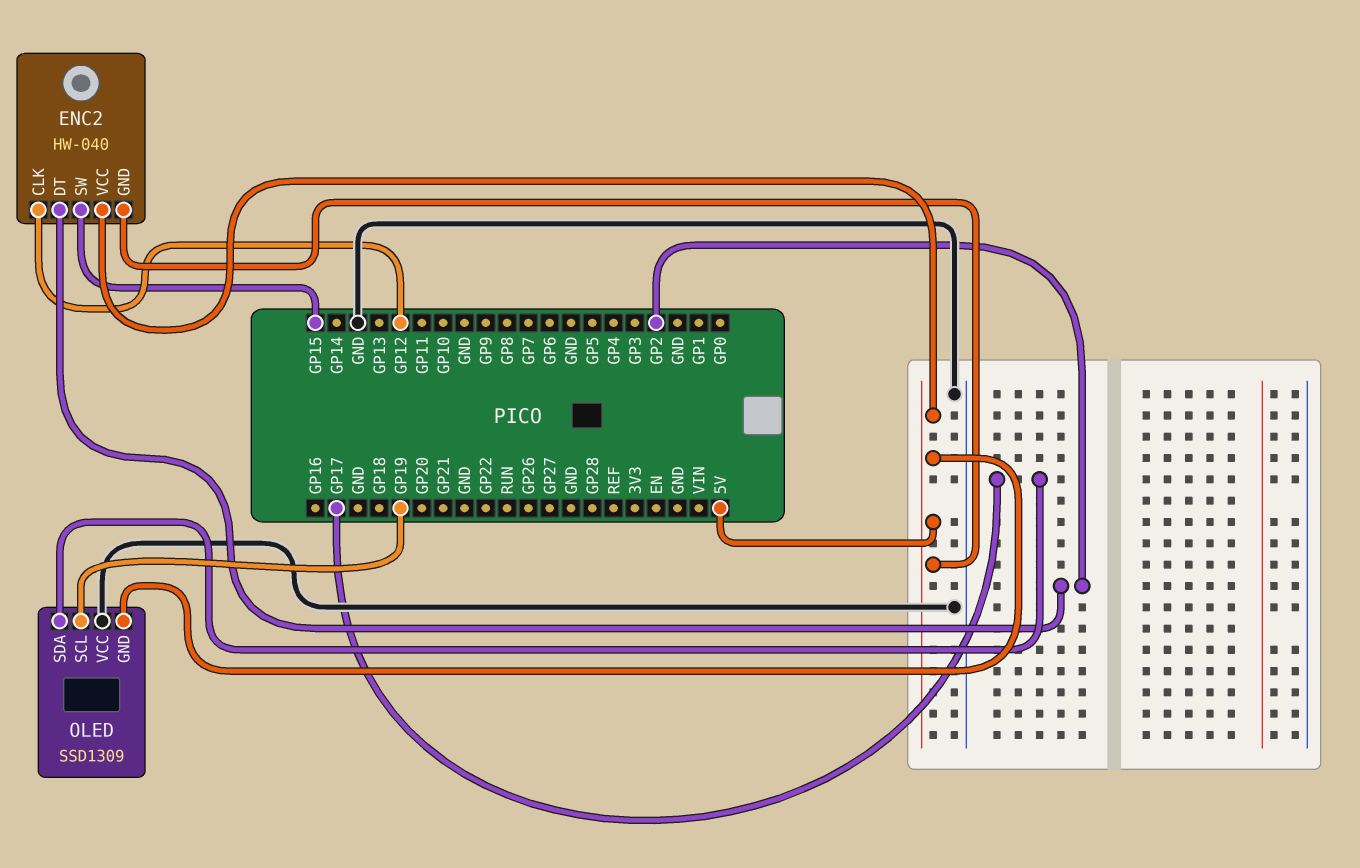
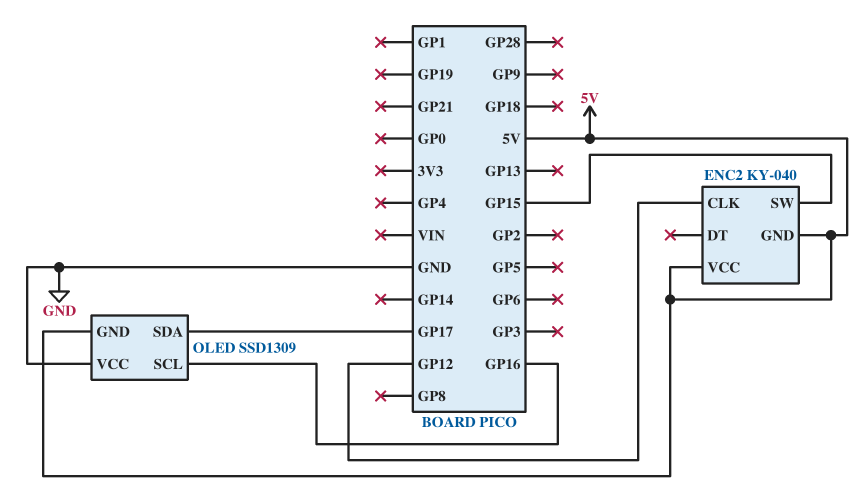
ENC2: HW-040 -> KY-040
ENC2 pin DT: GP2 -> none
OLED pin SCL: GP19 -> GP16

